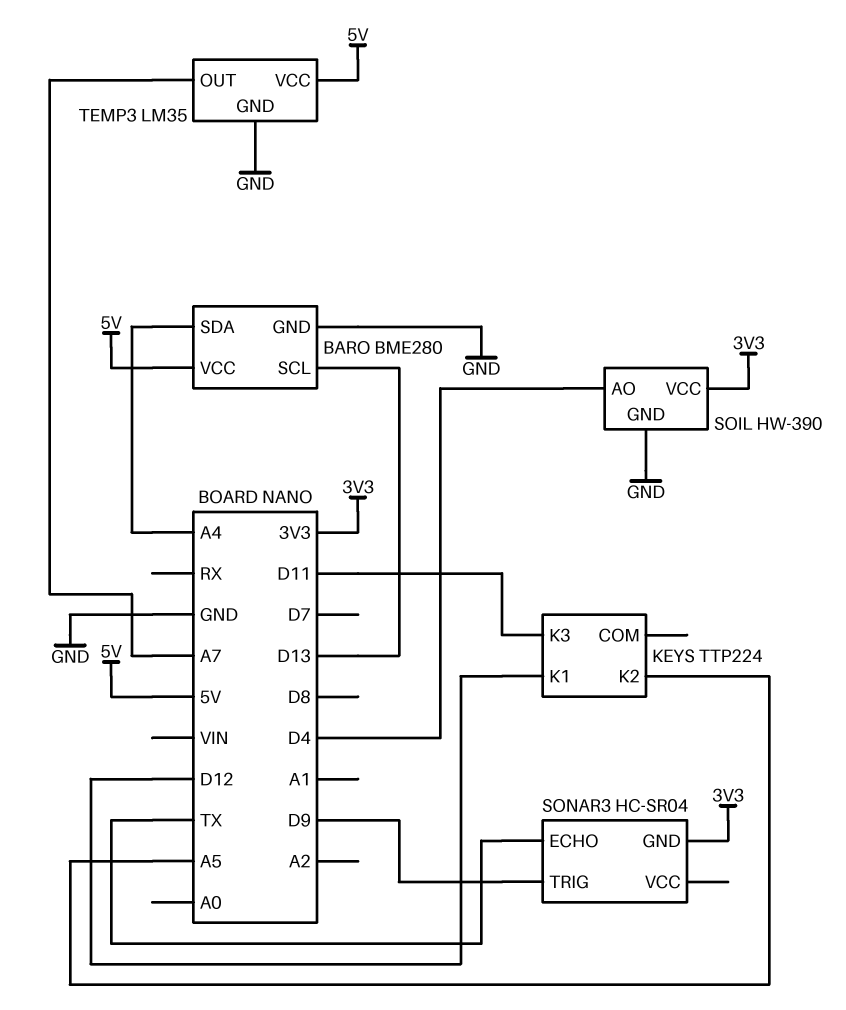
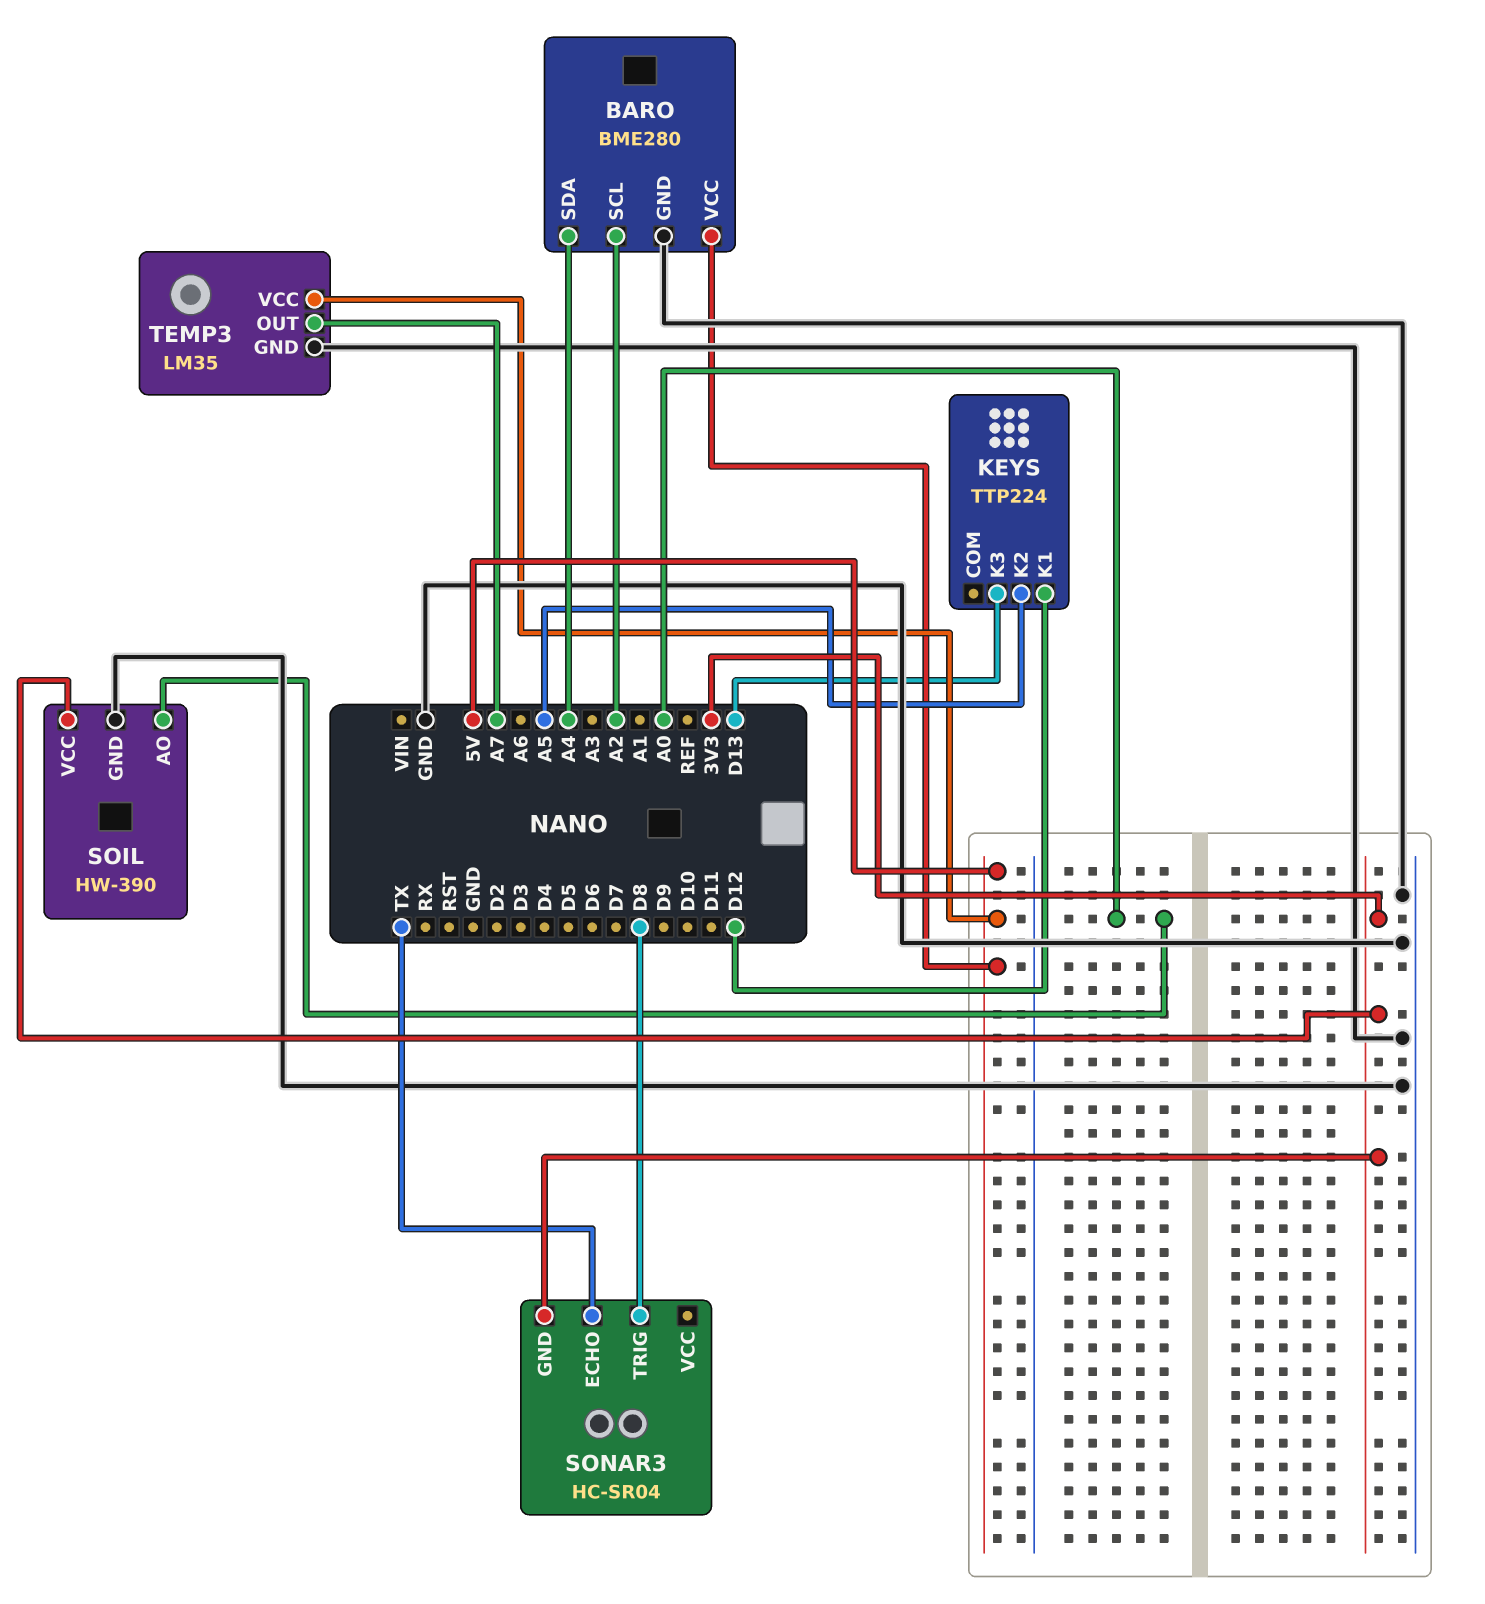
BARO pin SCL: D13 -> A2
KEYS pin K3: D11 -> D13
SOIL pin AO: D4 -> A0
SONAR3 pin TRIG: D9 -> D8

